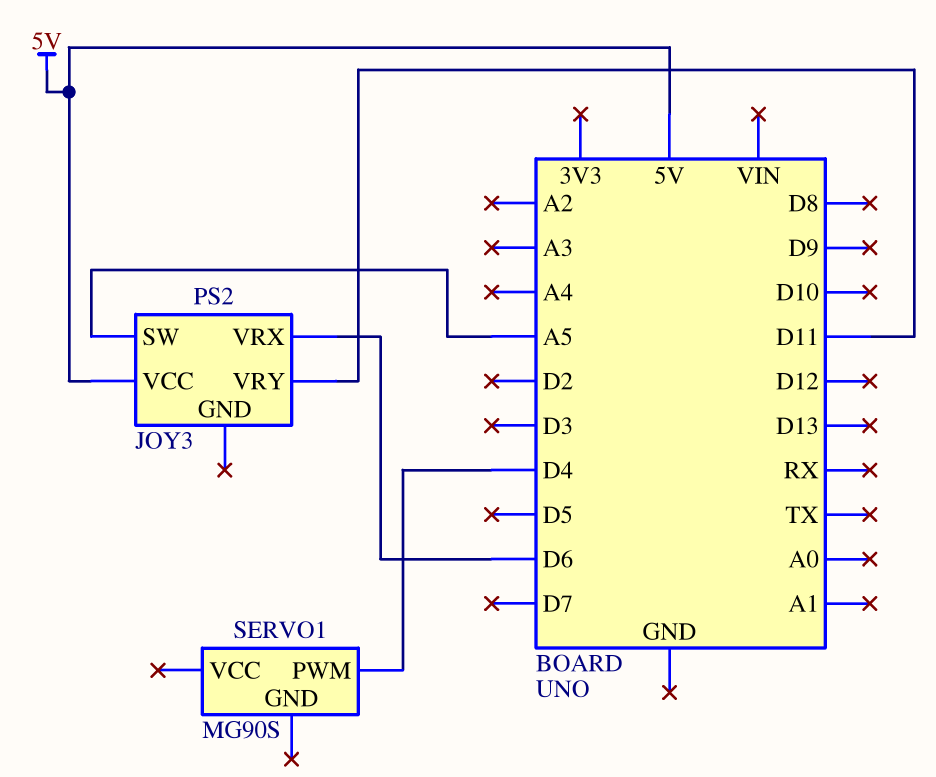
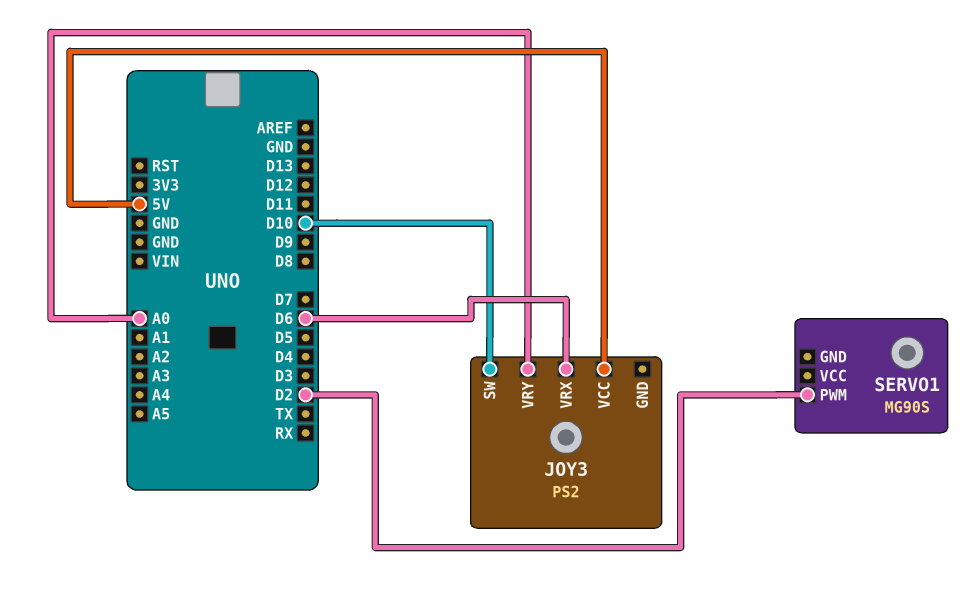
JOY3 pin SW: A5 -> D10
JOY3 pin VRY: D11 -> A0
SERVO1 pin PWM: D4 -> D2

